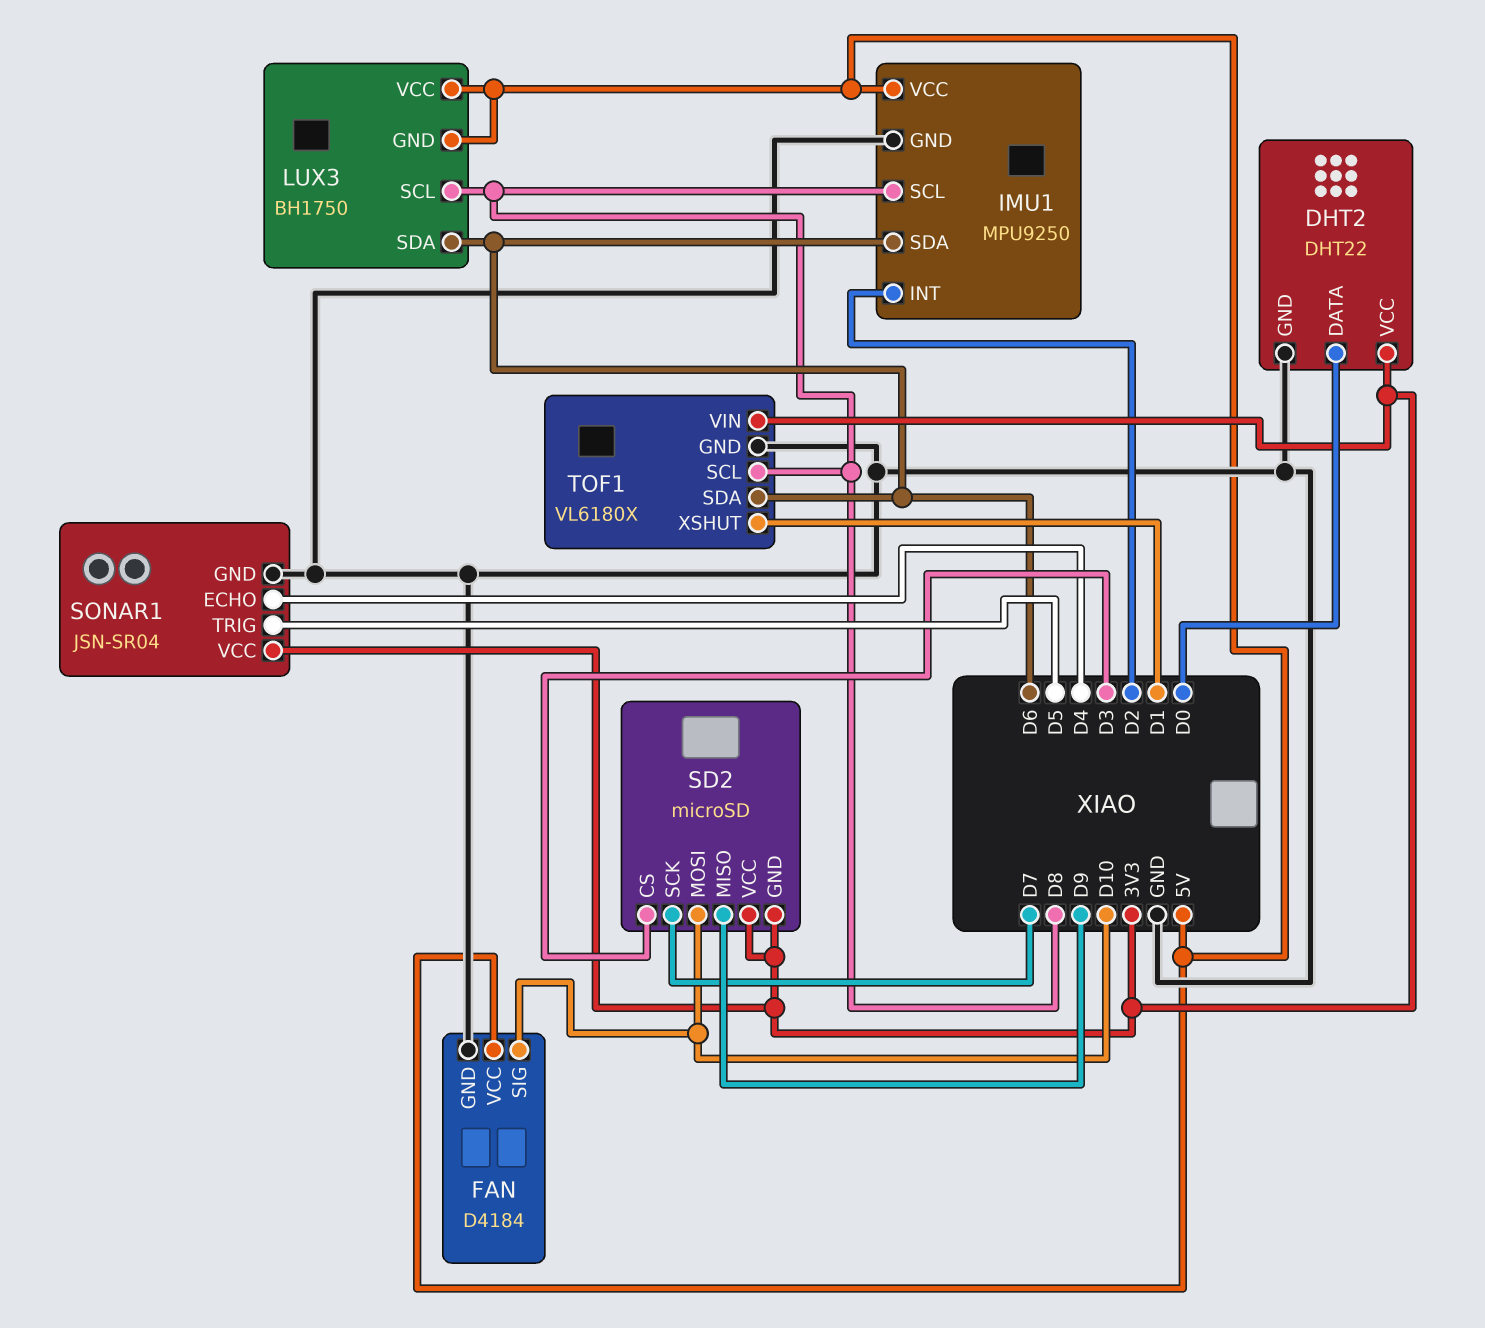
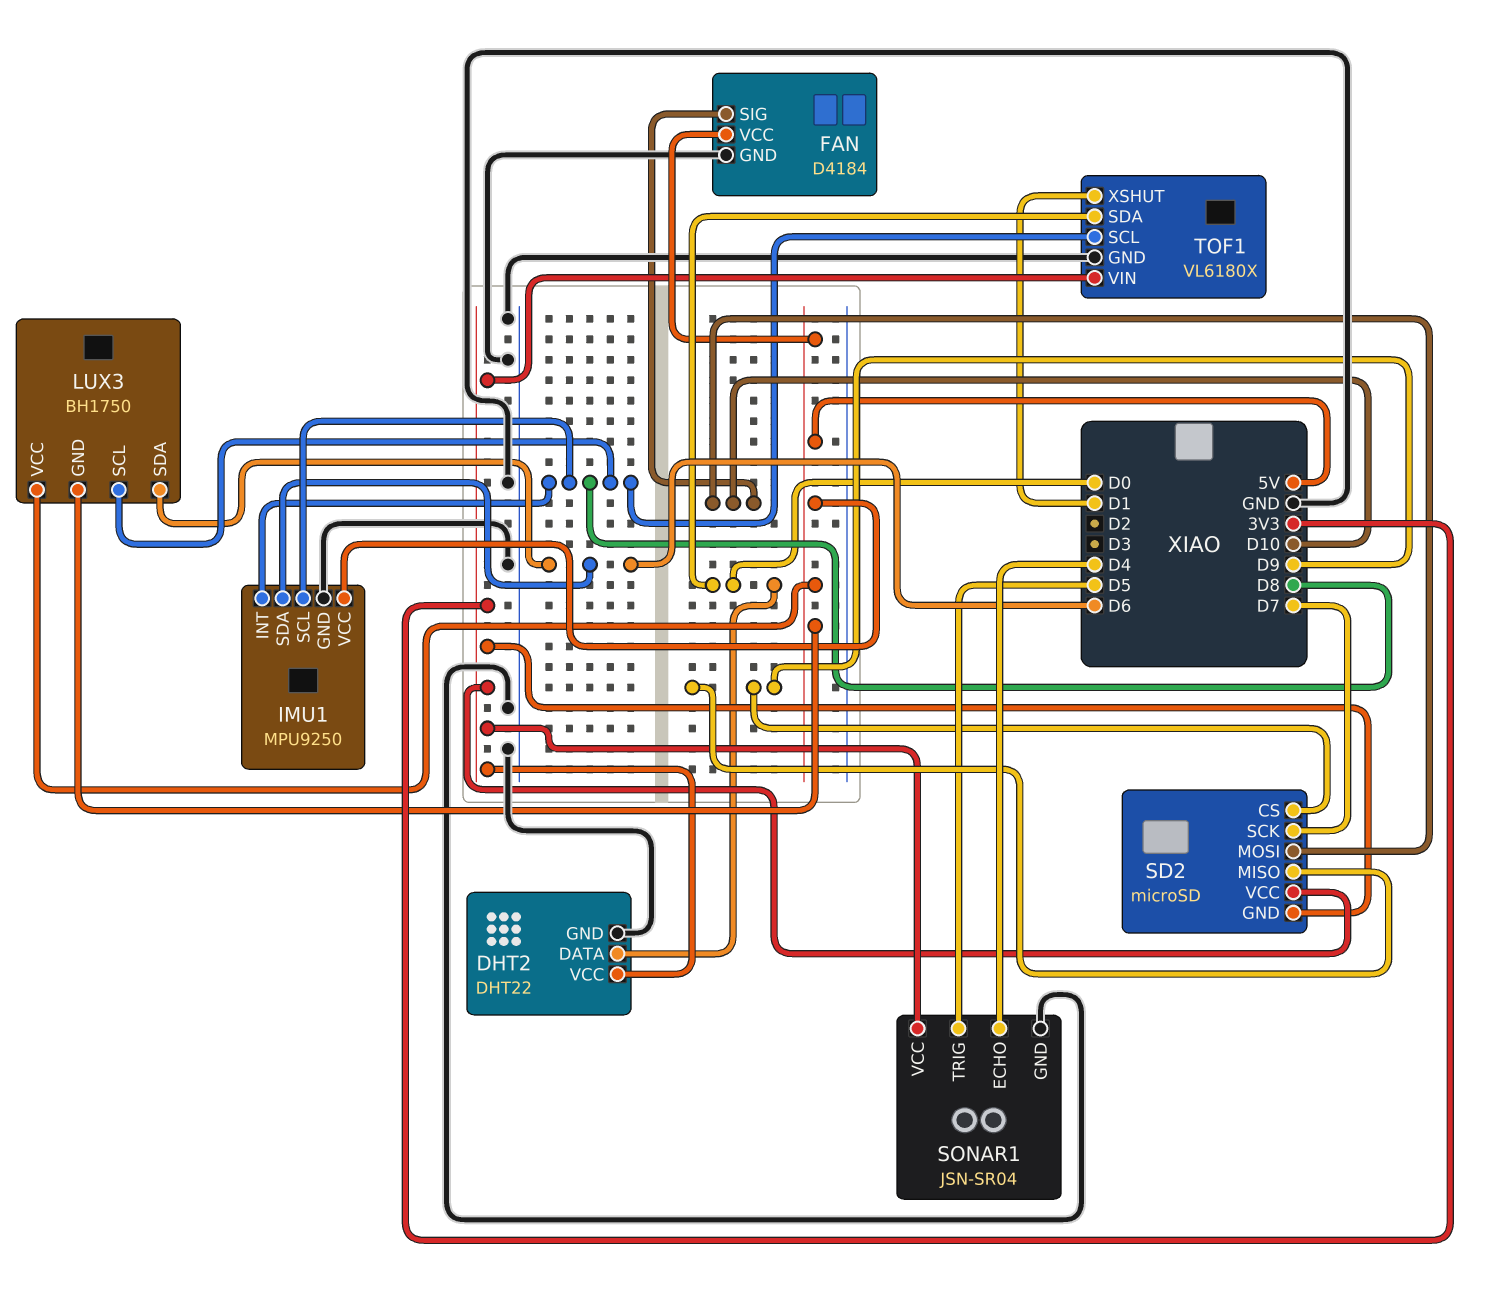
IMU1 pin INT: D2 -> D8
SD2 pin CS: D3 -> D9
TOF1 pin SDA: D6 -> D0

